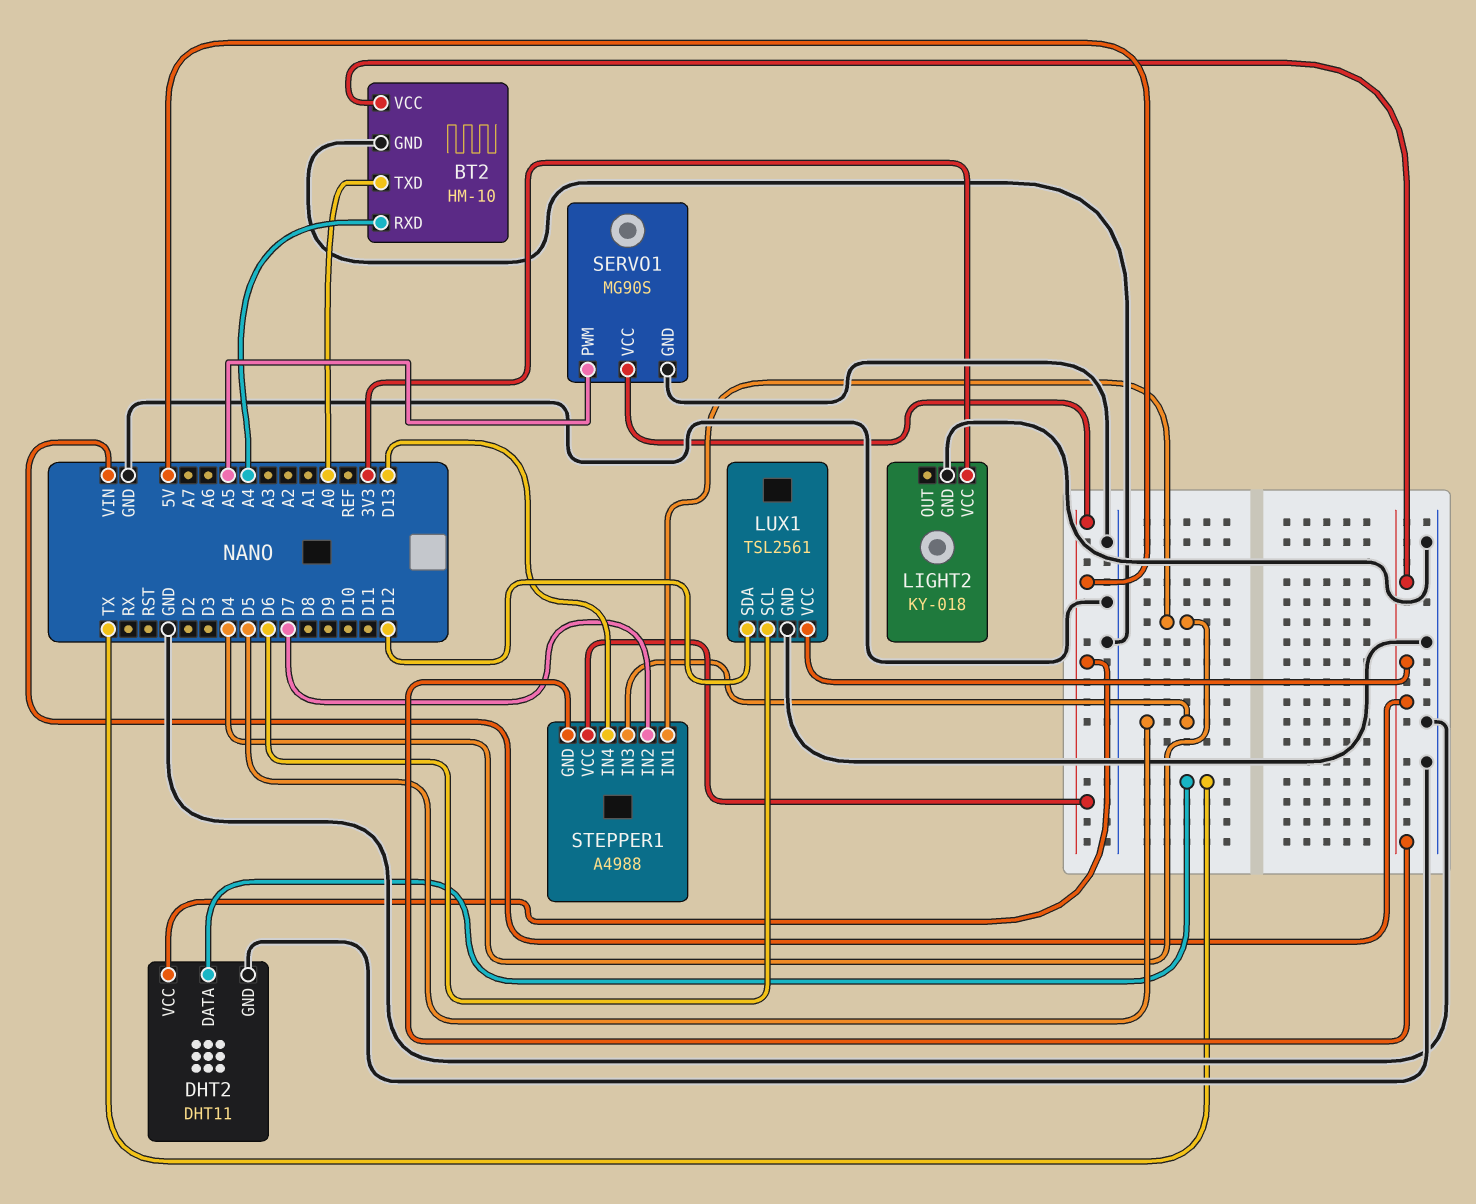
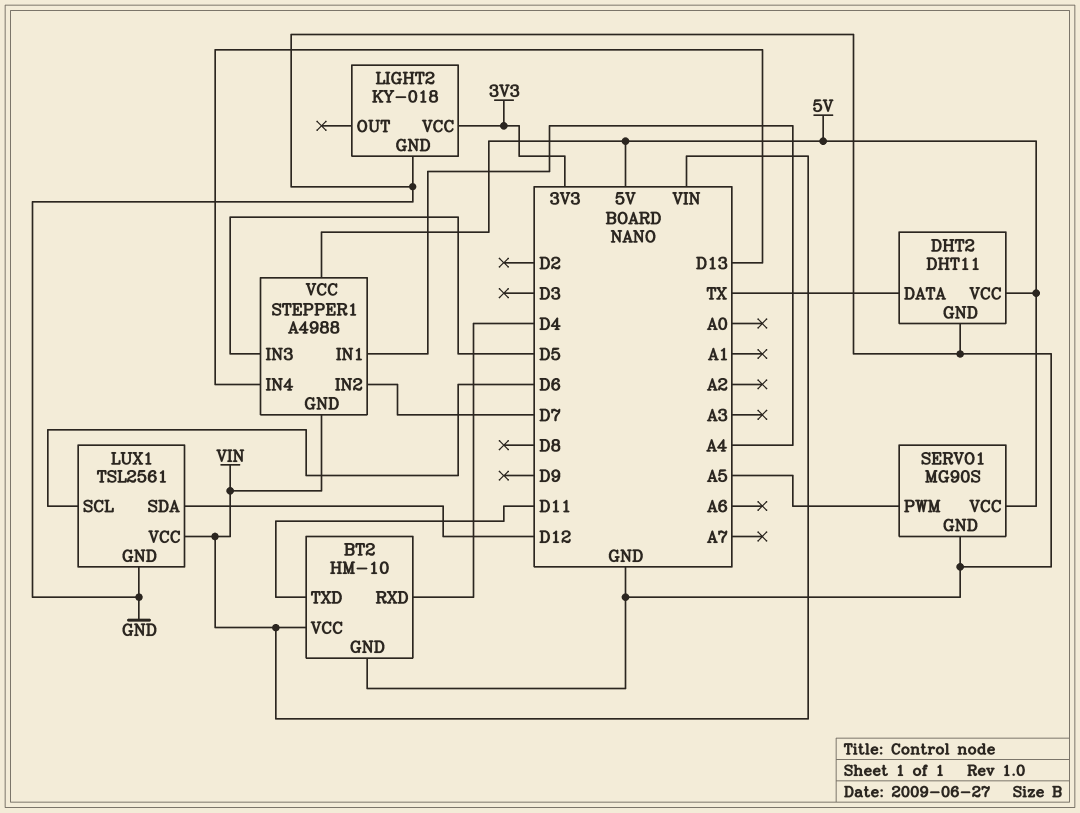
BT2 pin RXD: A4 -> D4
BT2 pin TXD: A0 -> D11
STEPPER1 pin IN1: D4 -> A4

